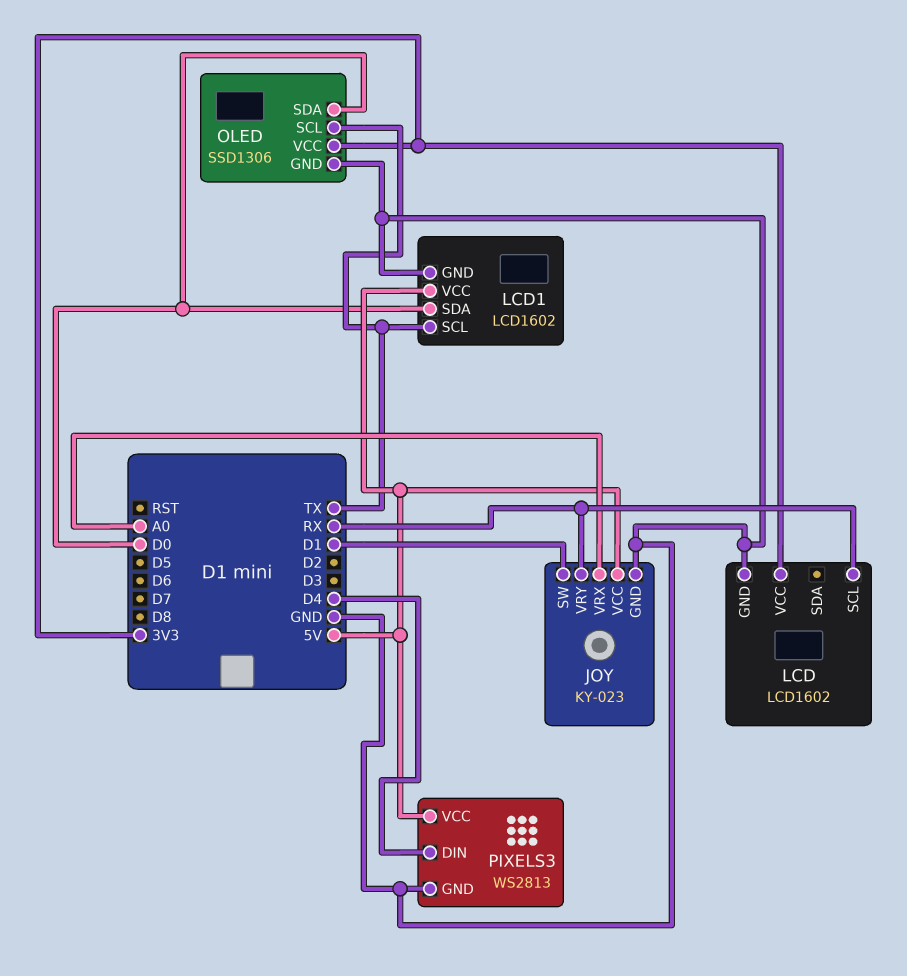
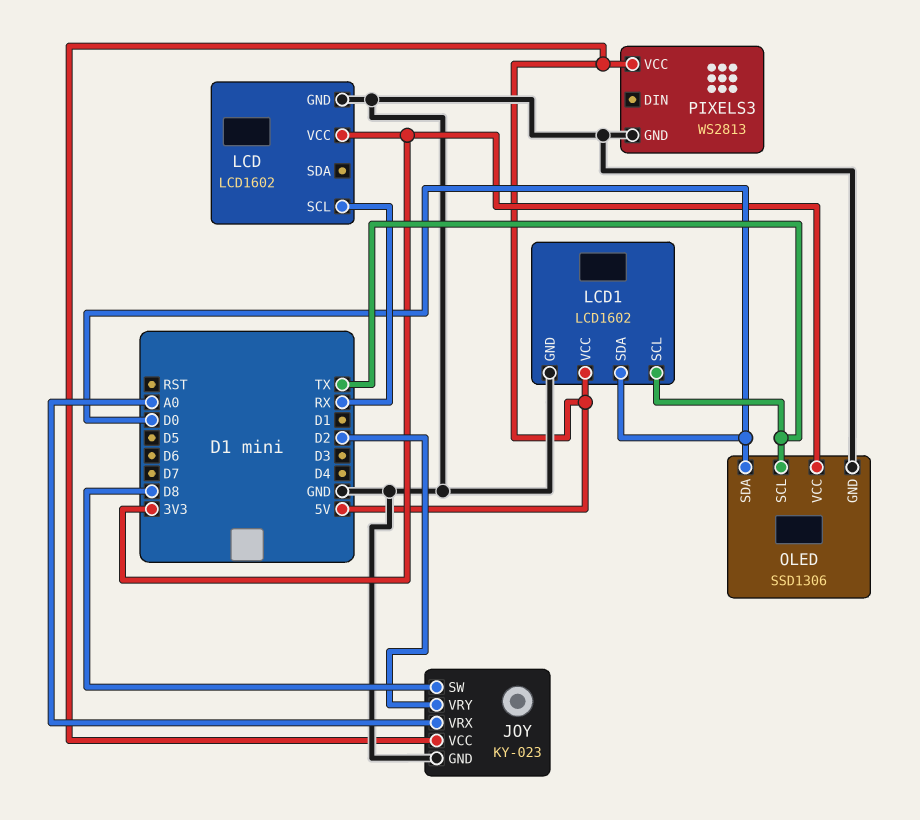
JOY pin SW: D1 -> D8
JOY pin VRY: RX -> D2
PIXELS3 pin DIN: D4 -> none

